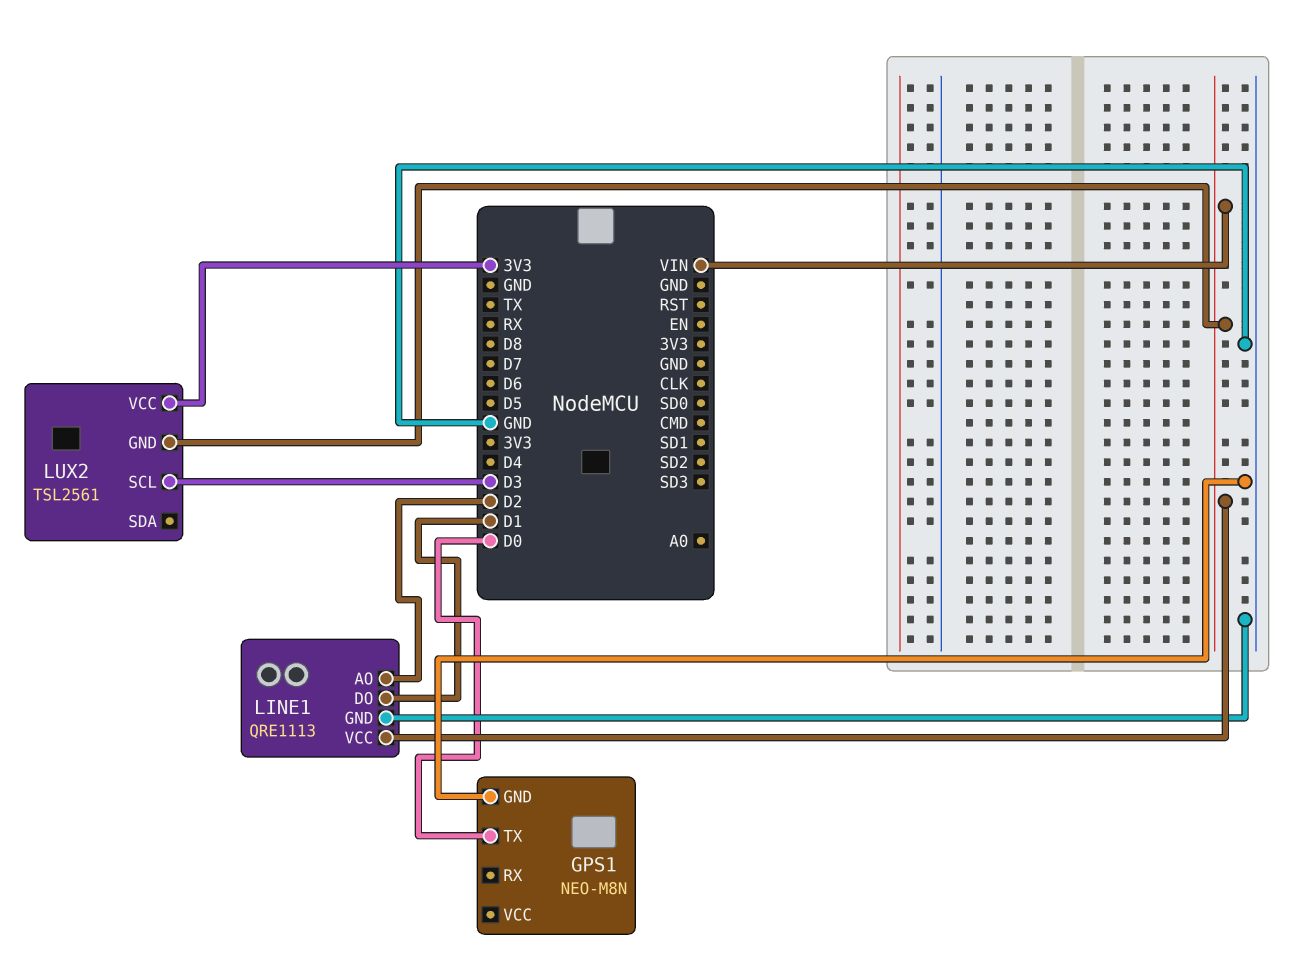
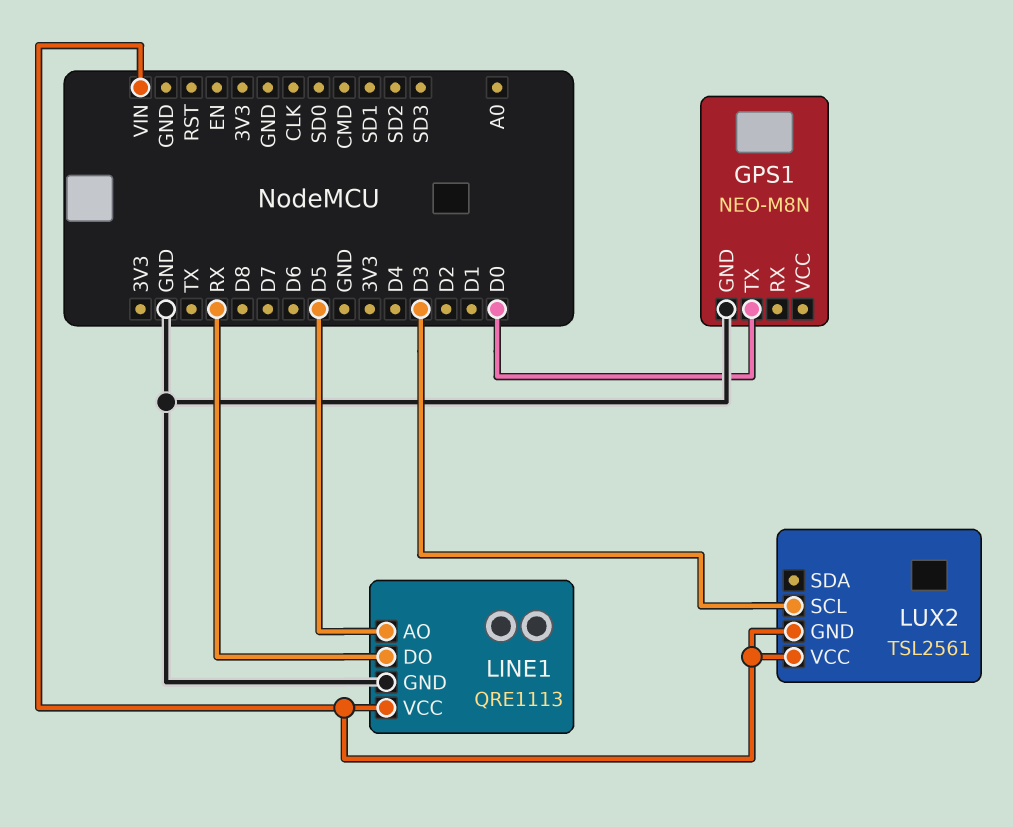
LINE1 pin AO: D2 -> D5
LINE1 pin DO: D1 -> RX
LUX2 pin VCC: 3V3 -> VIN

